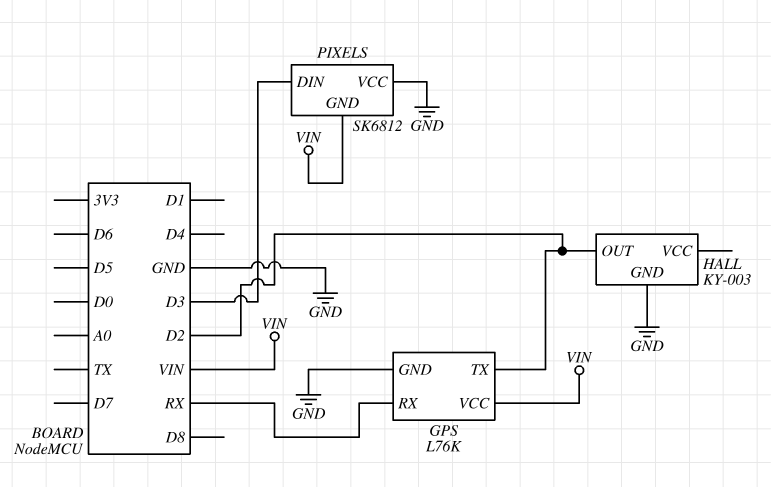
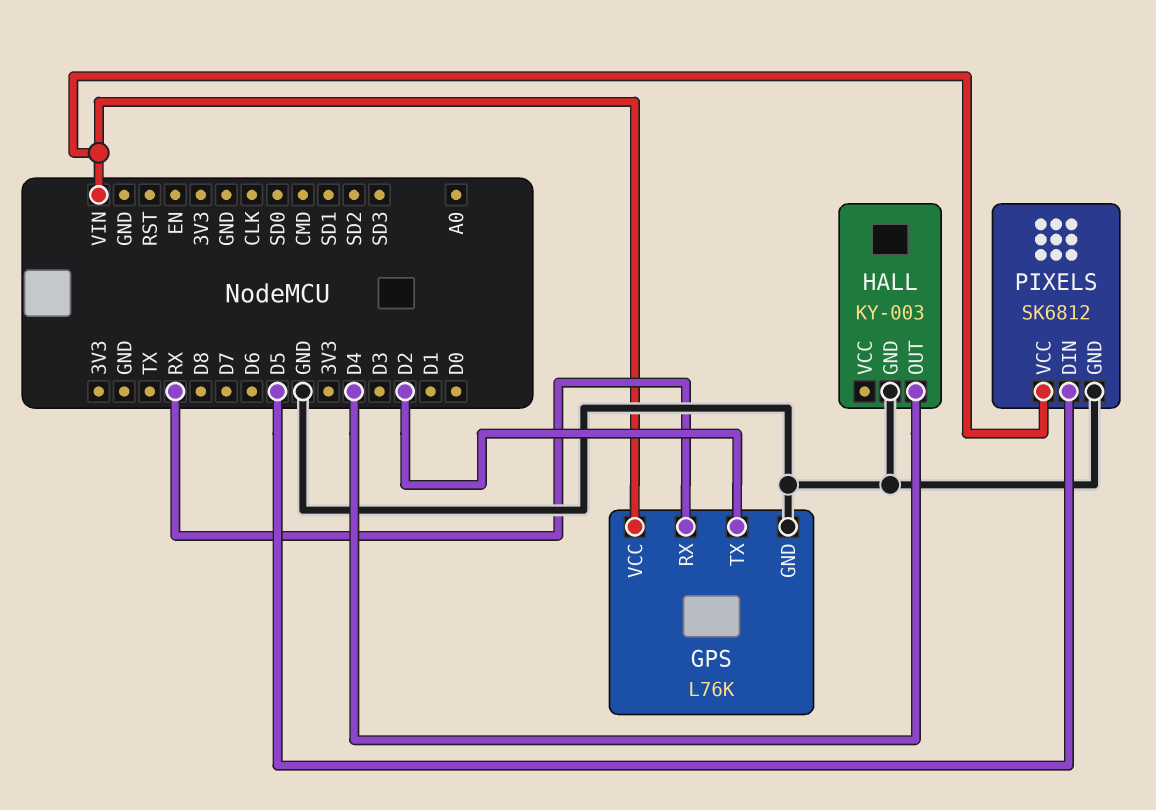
HALL pin OUT: D2 -> D4
PIXELS pin DIN: D3 -> D5
PIXELS pin GND: VIN -> GND
PIXELS pin VCC: GND -> VIN

